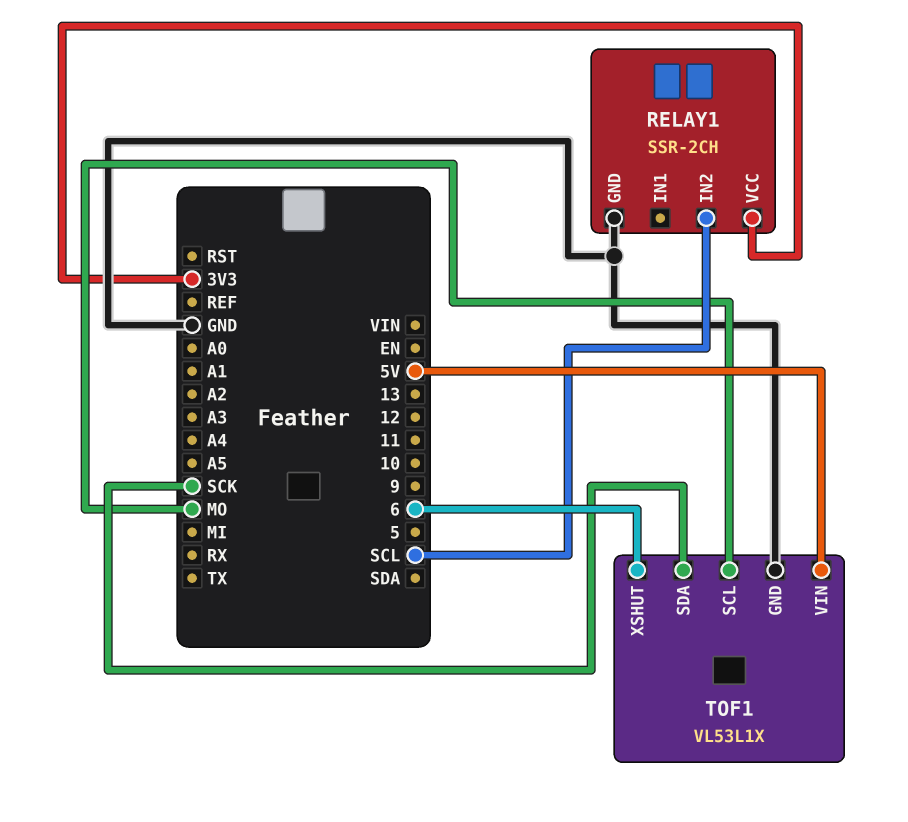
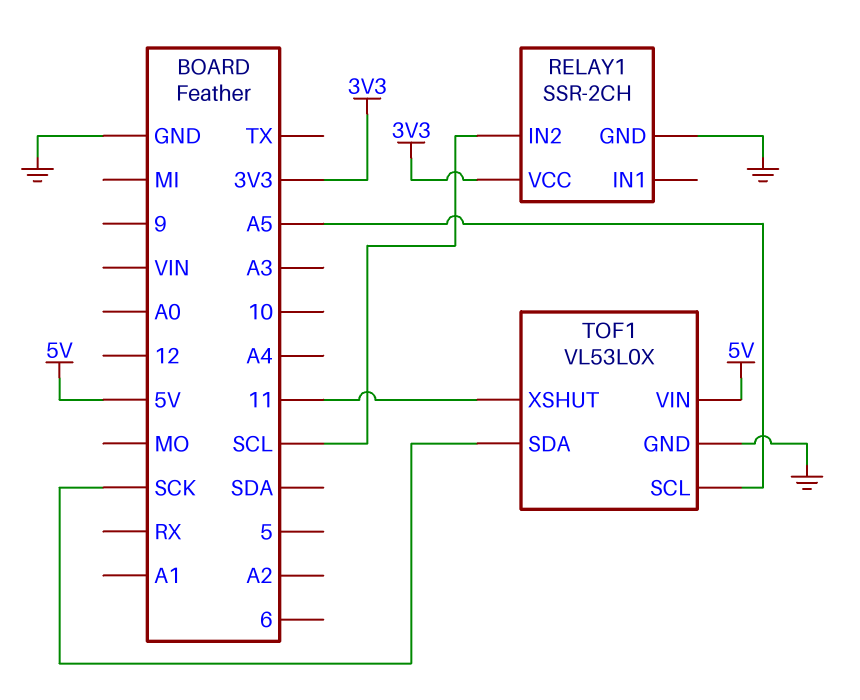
TOF1: VL53L1X -> VL53L0X
TOF1 pin SCL: MO -> A5
TOF1 pin XSHUT: 6 -> 11

